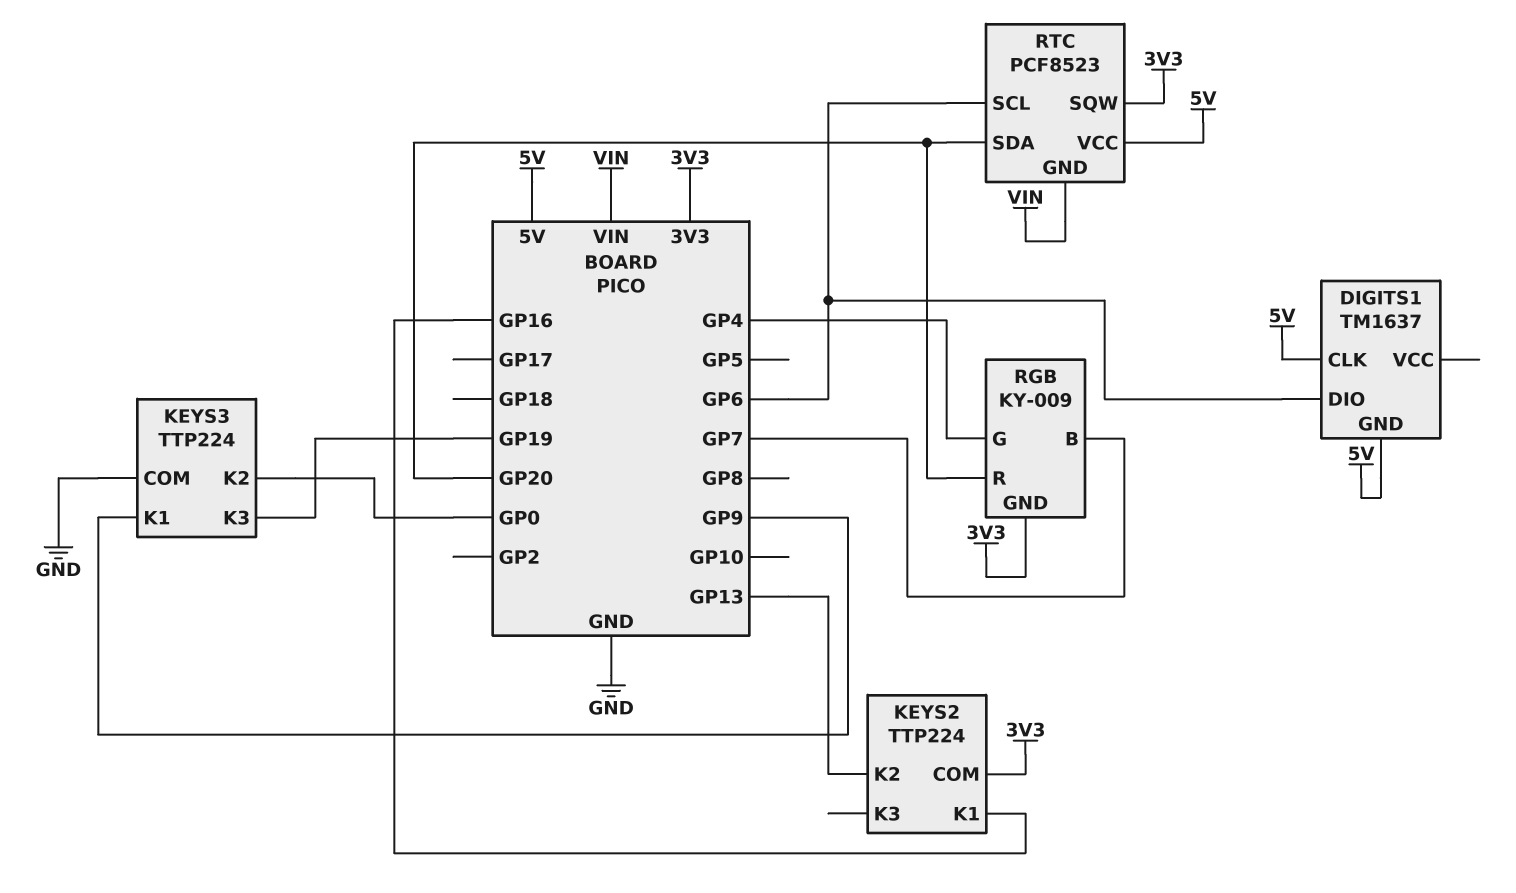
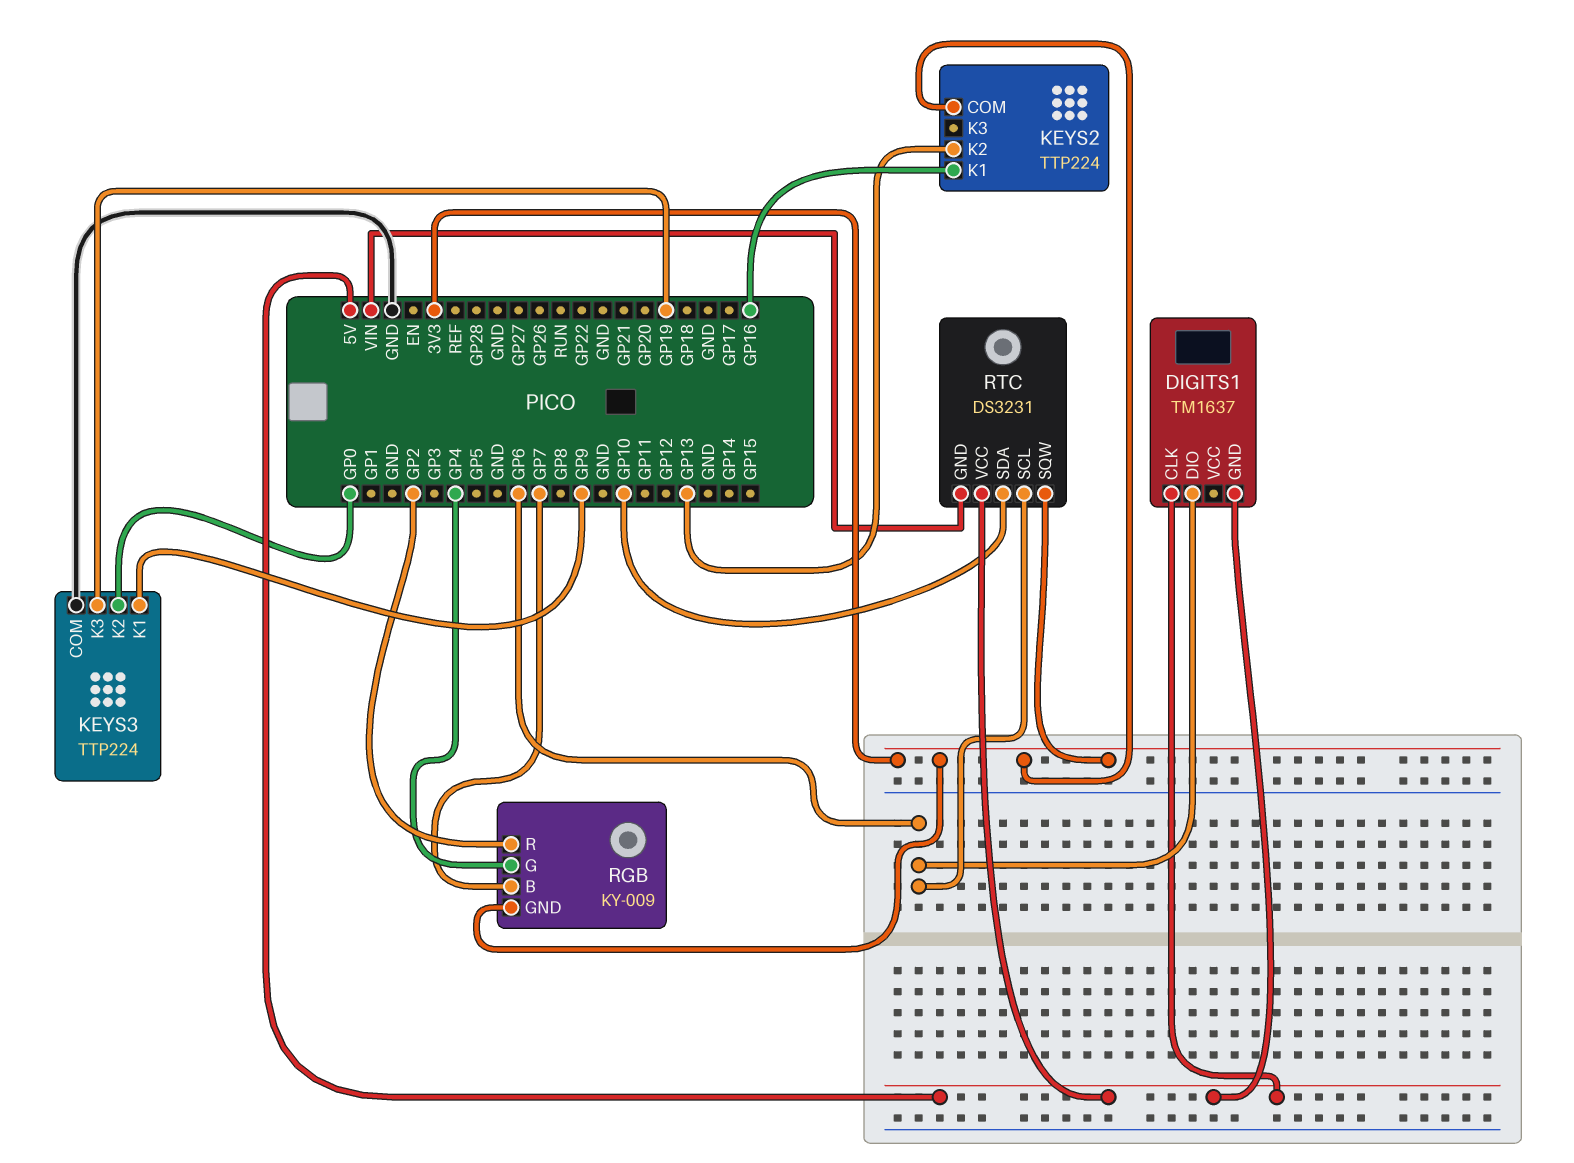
RGB pin R: GP20 -> GP2
RTC: PCF8523 -> DS3231
RTC pin SDA: GP20 -> GP10

